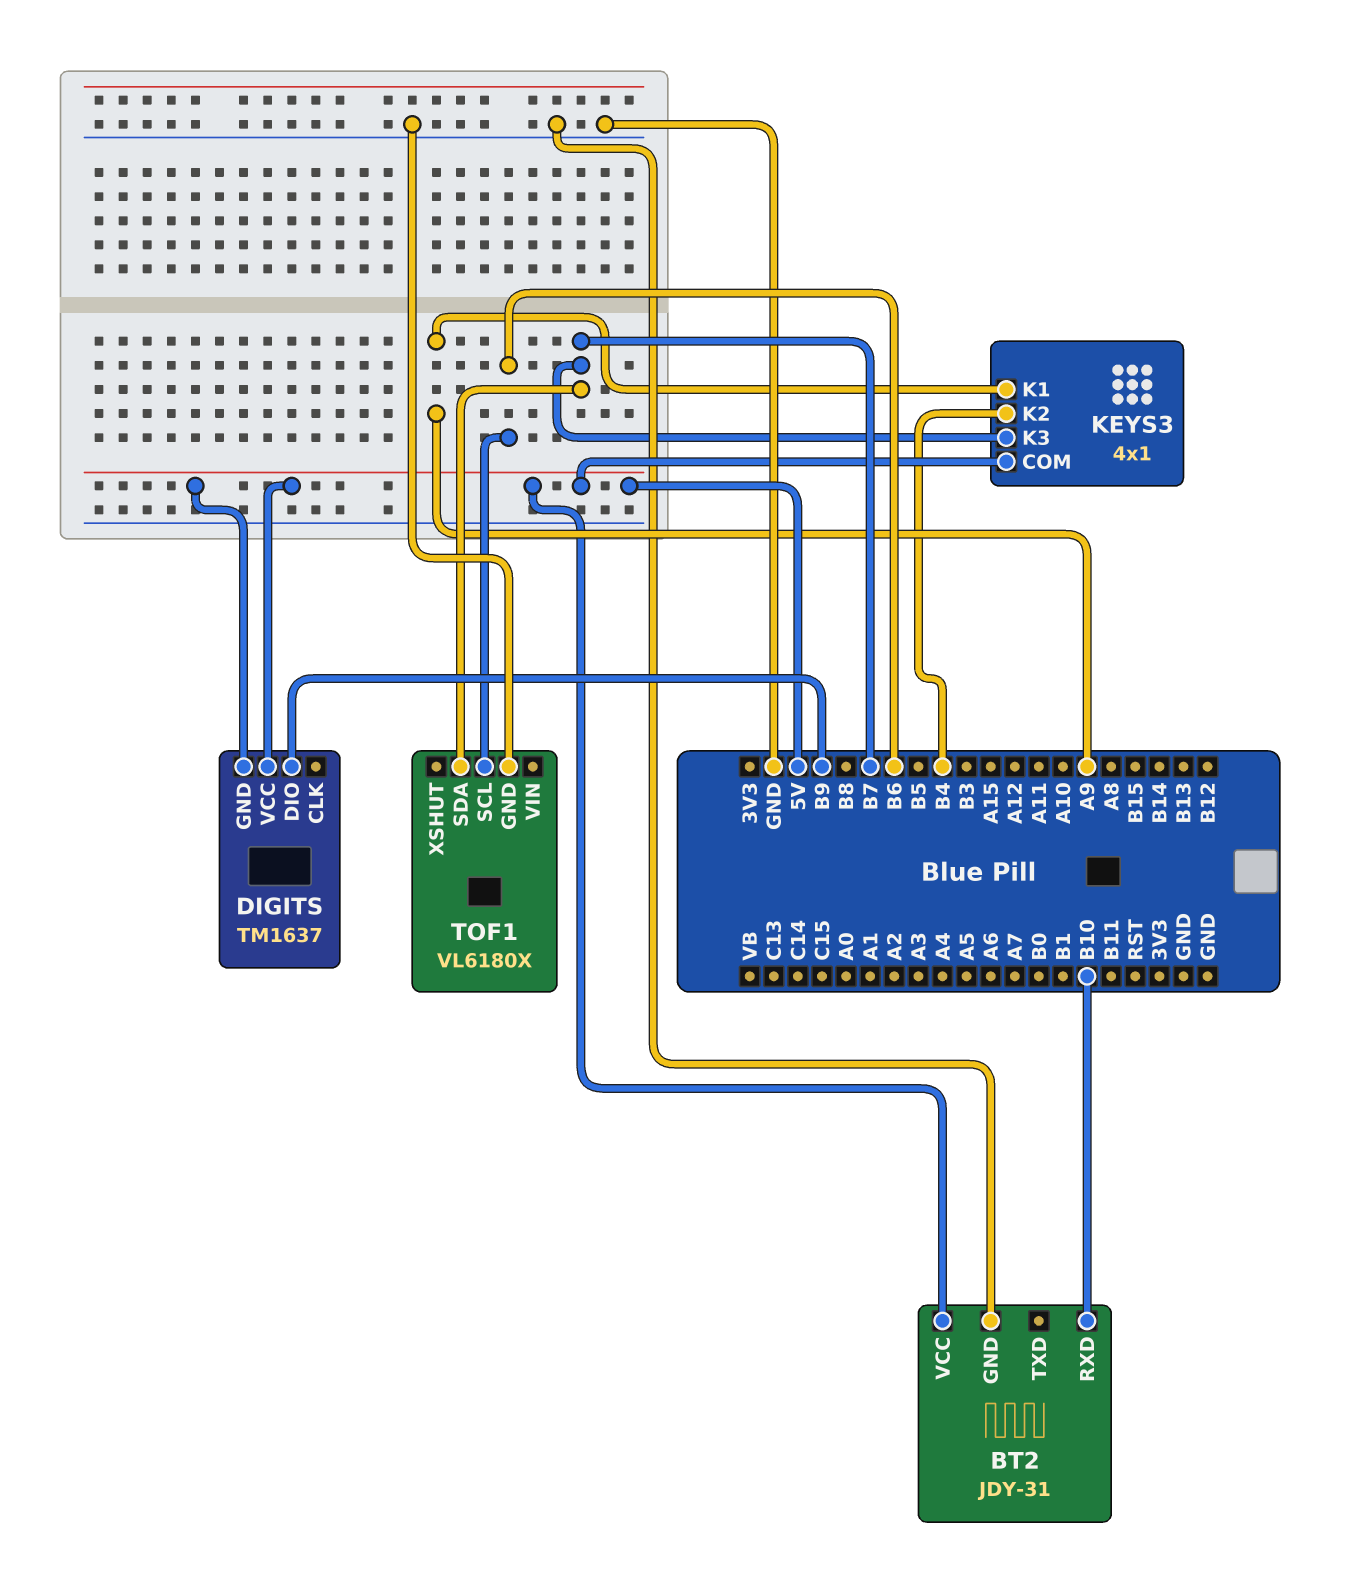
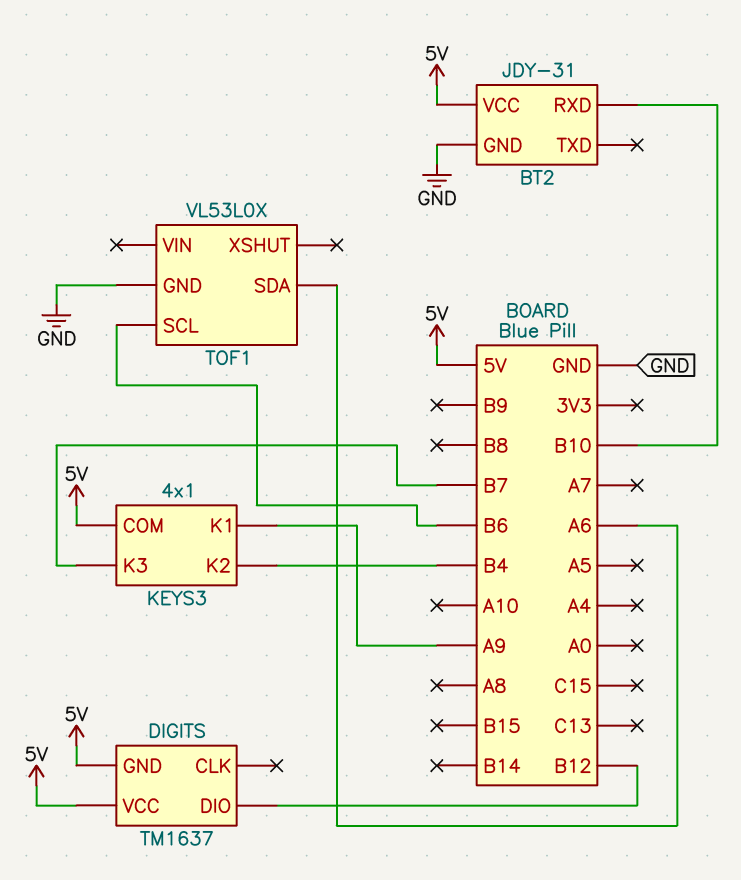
DIGITS pin DIO: B9 -> B12
TOF1: VL6180X -> VL53L0X
TOF1 pin SDA: B7 -> A6

